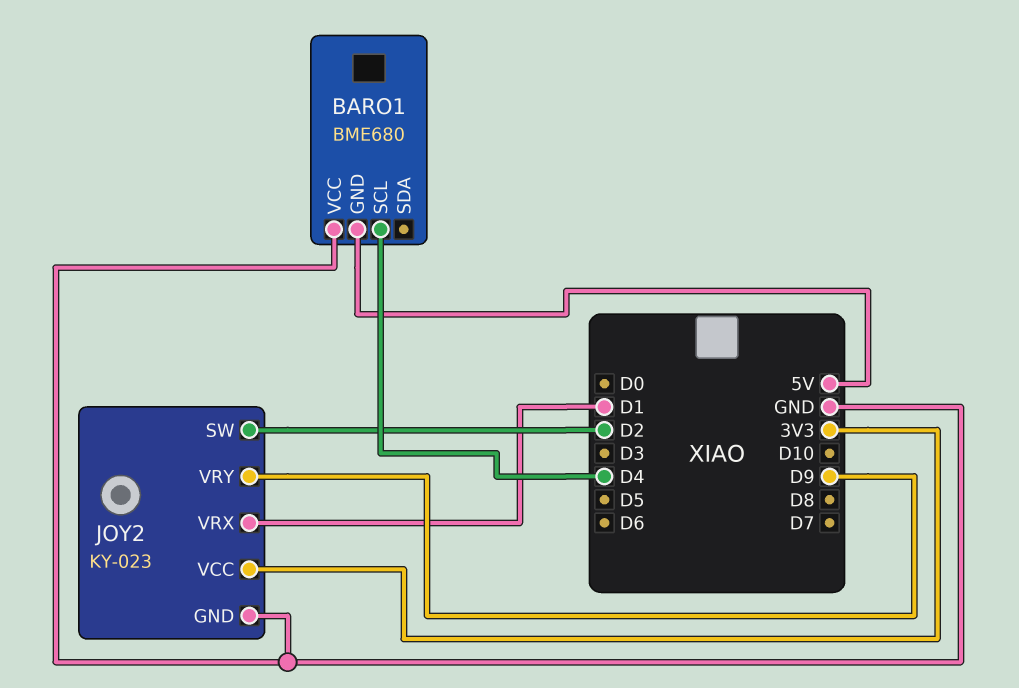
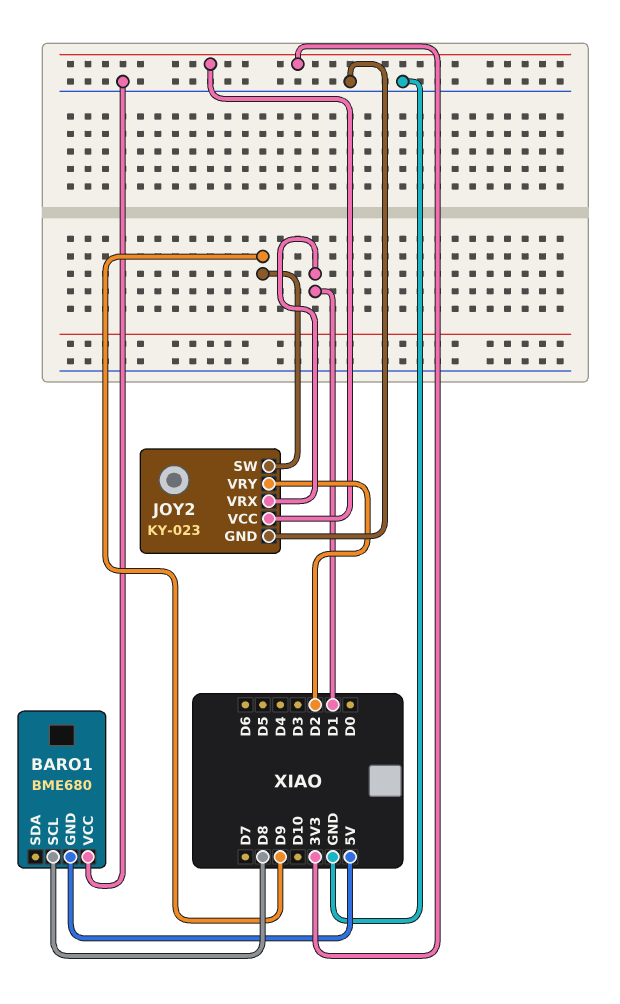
BARO1 pin SCL: D4 -> D8
JOY2 pin SW: D2 -> D9
JOY2 pin VRY: D9 -> D2

